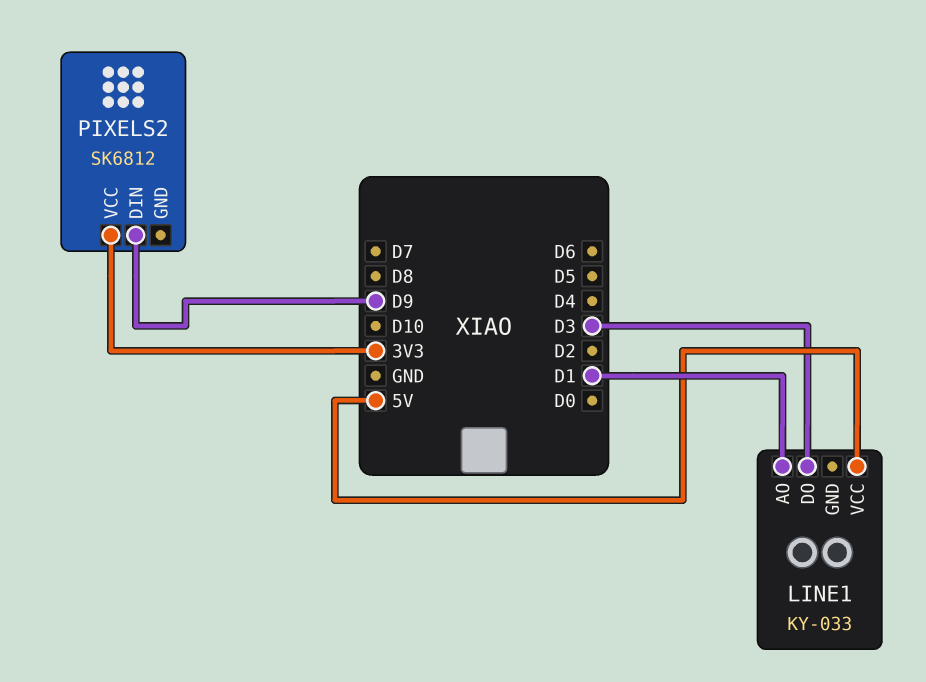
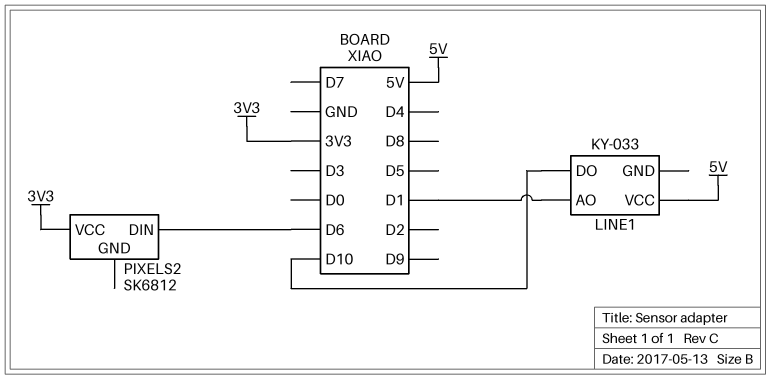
LINE1 pin DO: D3 -> D10
PIXELS2 pin DIN: D9 -> D6

